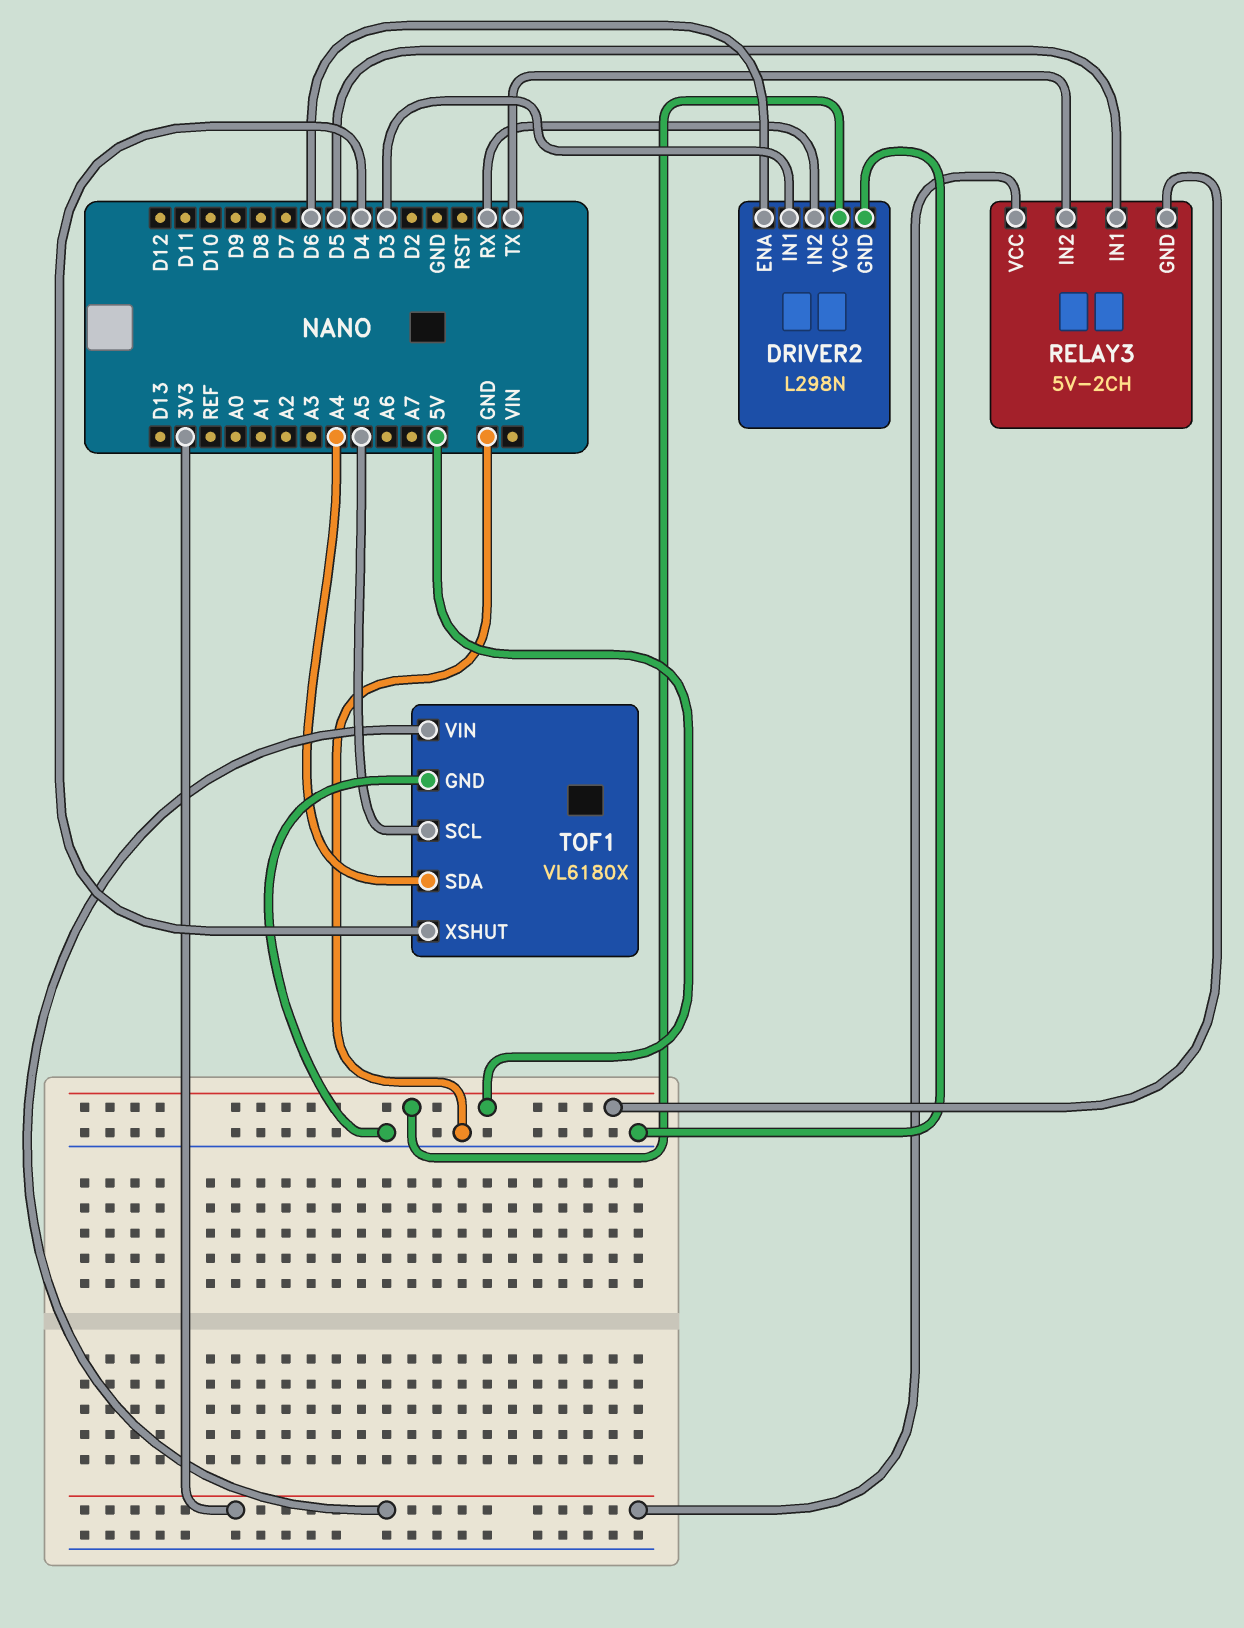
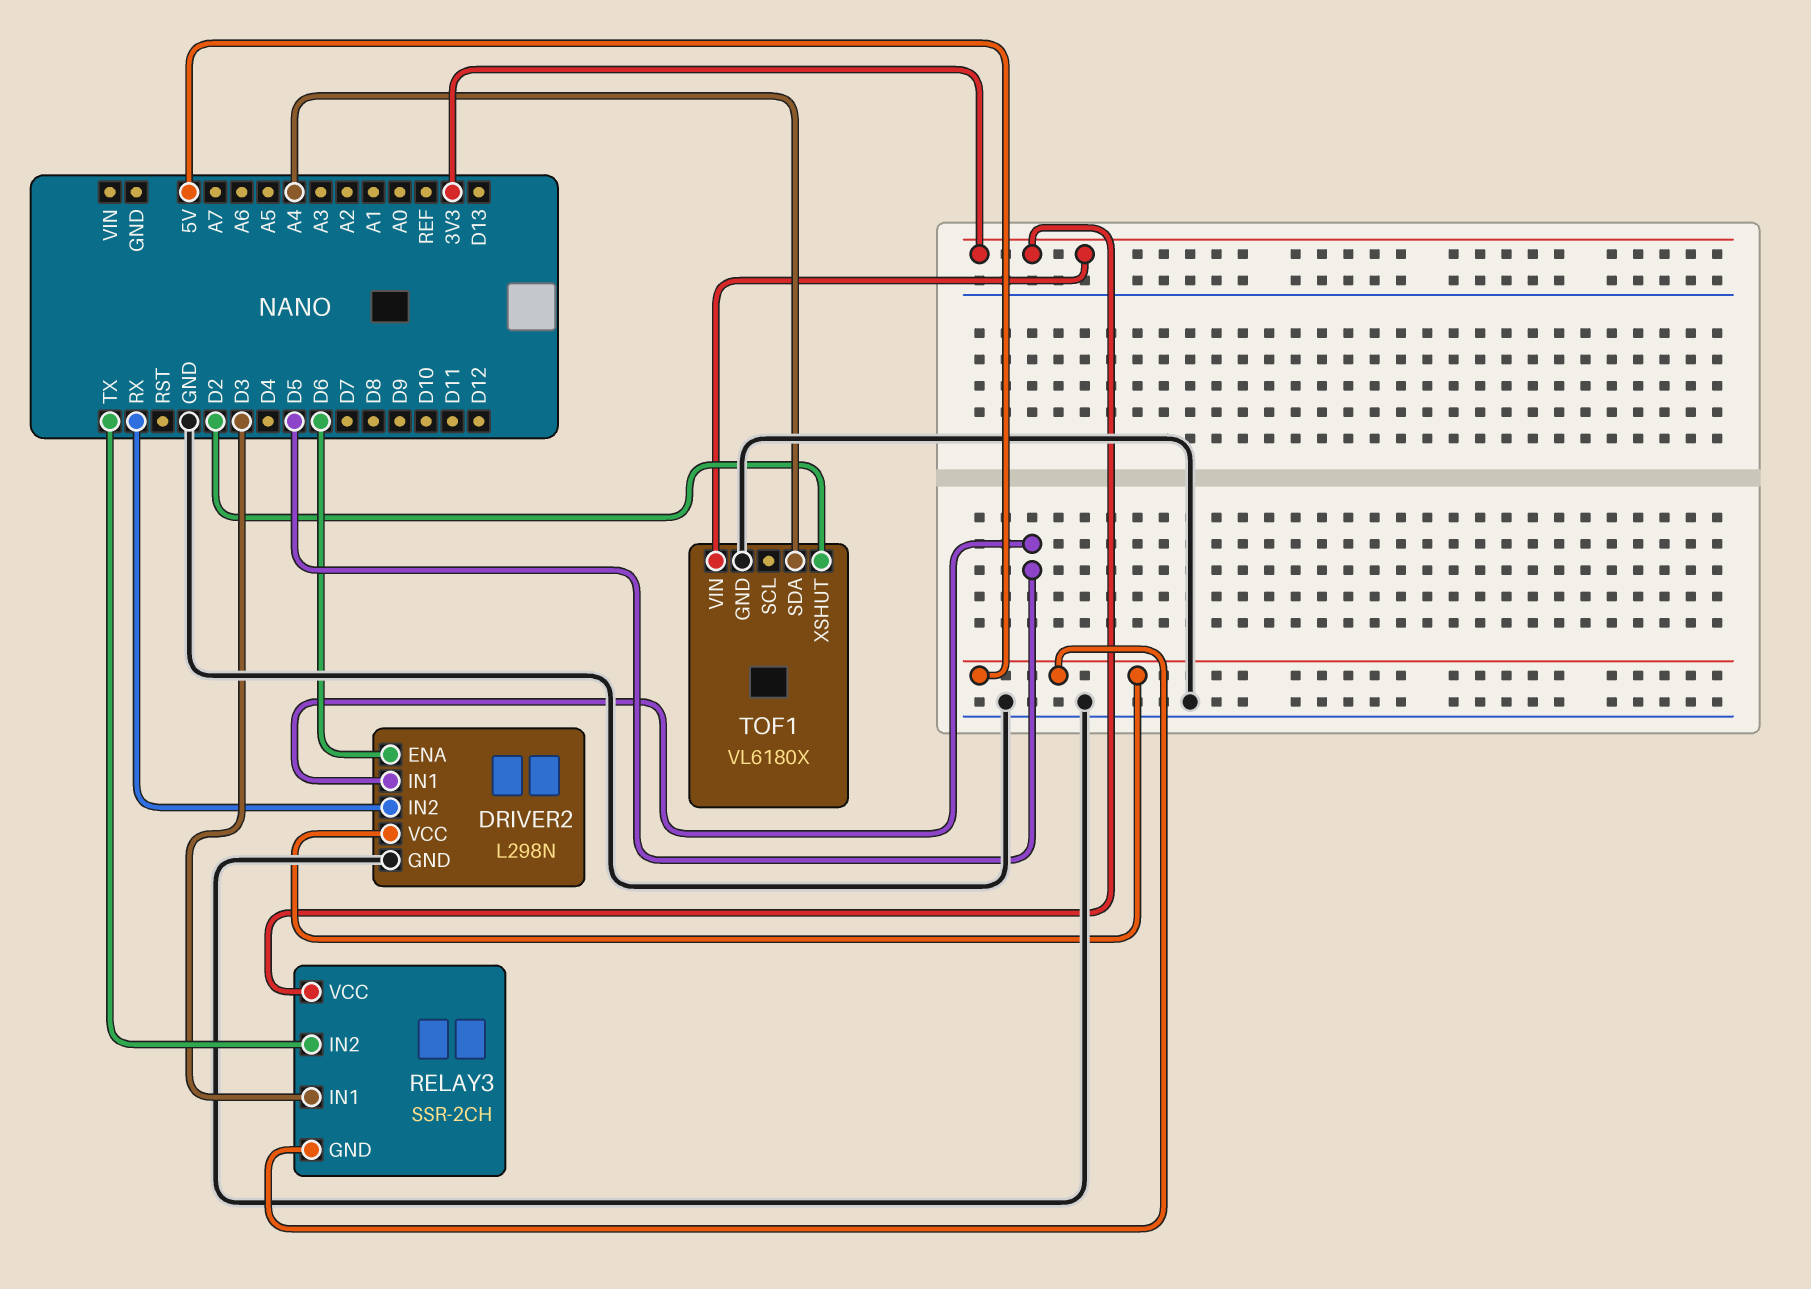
DRIVER2 pin IN1: D3 -> D5
RELAY3: 5V-2CH -> SSR-2CH
RELAY3 pin IN1: D5 -> D3
TOF1 pin SCL: A5 -> none
TOF1 pin XSHUT: D4 -> D2

